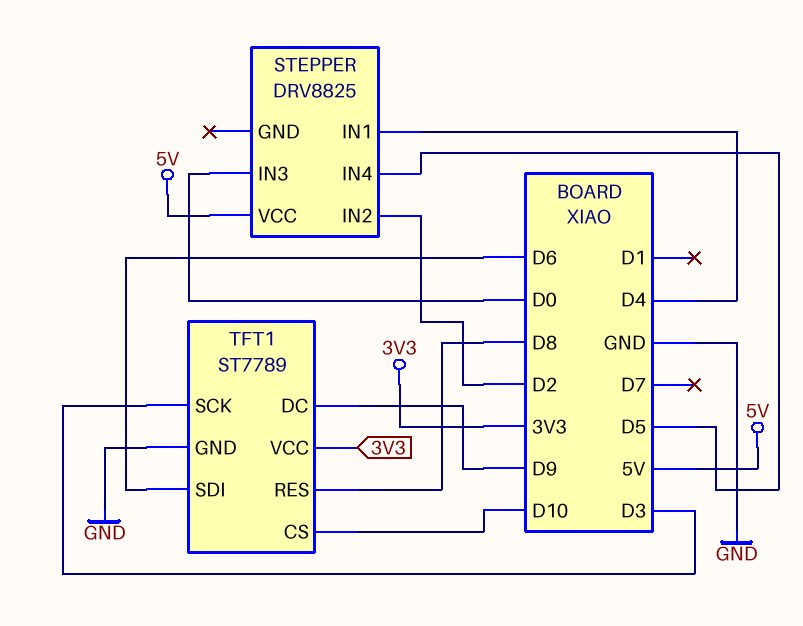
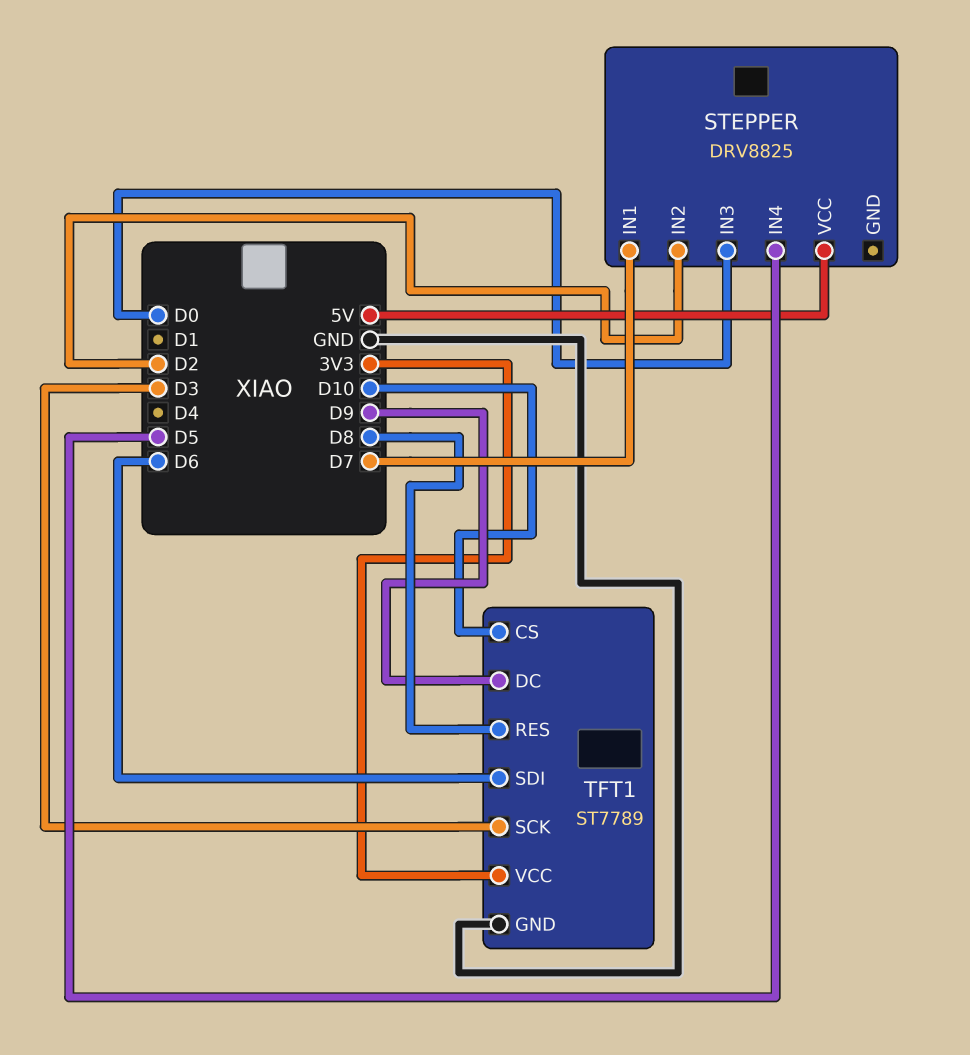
STEPPER pin IN1: D4 -> D7

